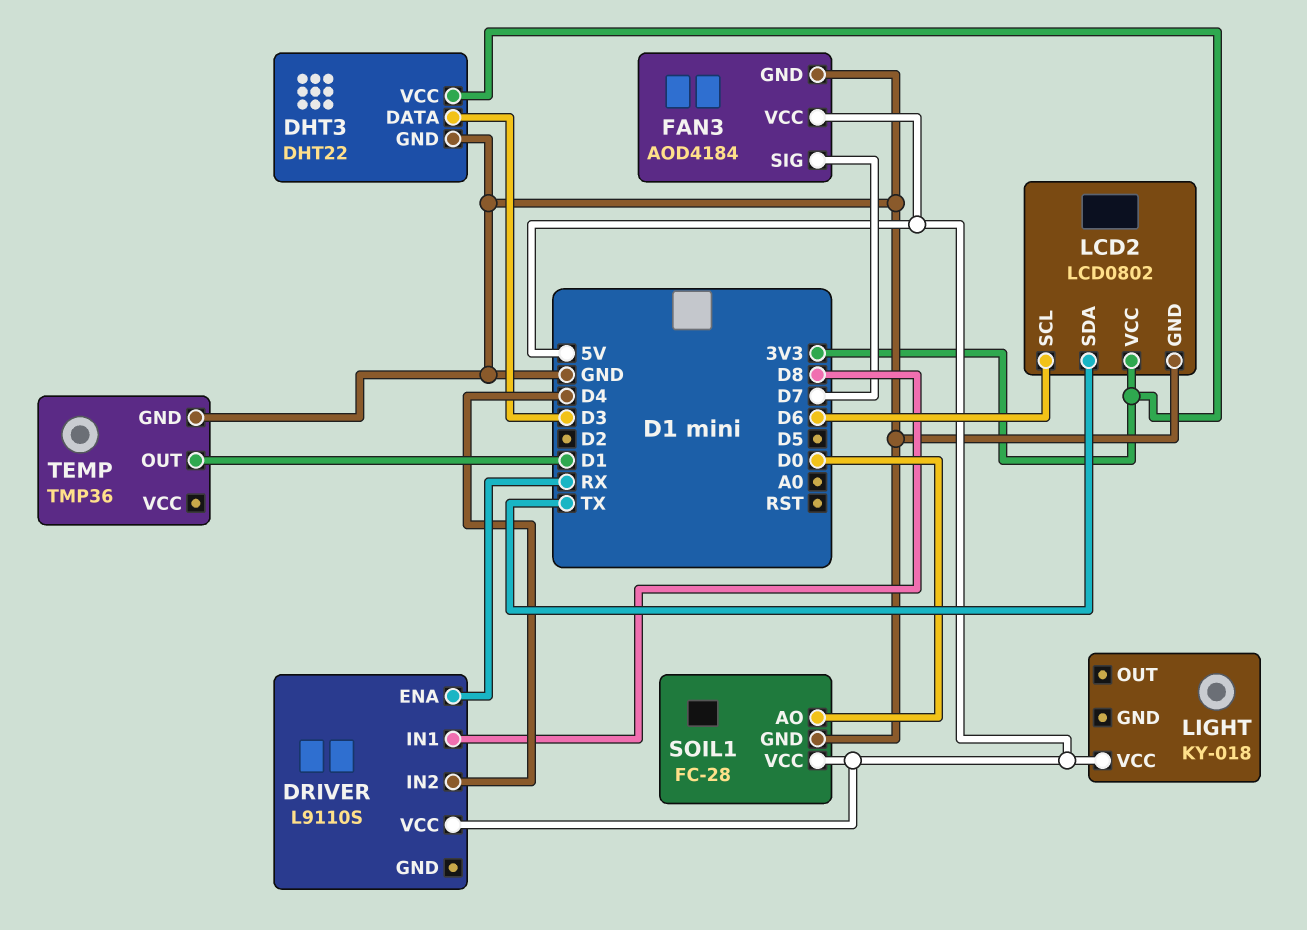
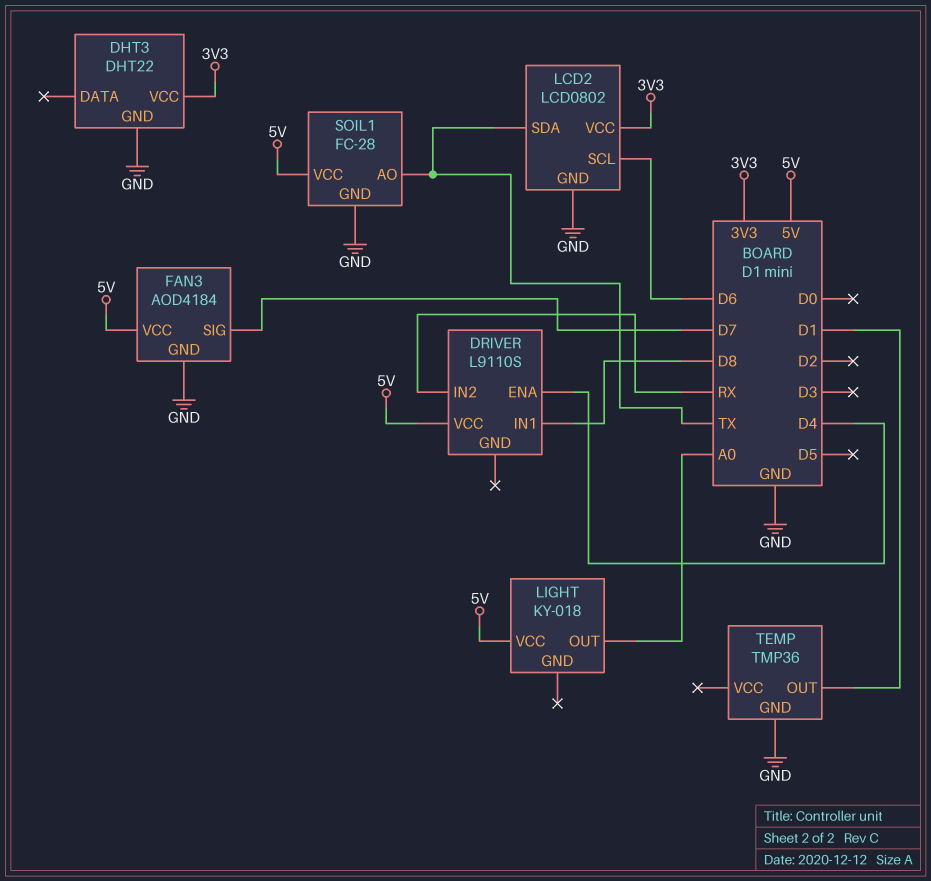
DHT3 pin DATA: D3 -> none
DRIVER pin ENA: RX -> D4
DRIVER pin IN2: D4 -> RX
LIGHT pin OUT: none -> A0
SOIL1 pin AO: D0 -> TX

